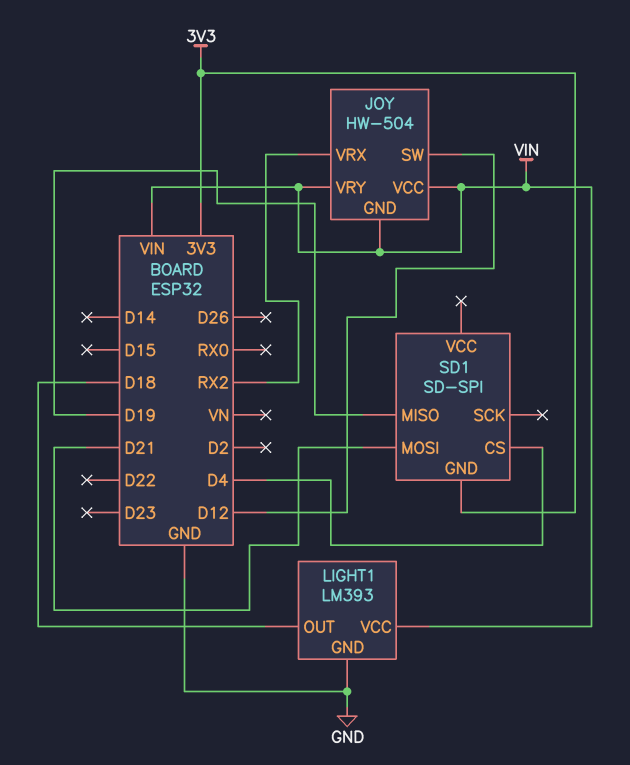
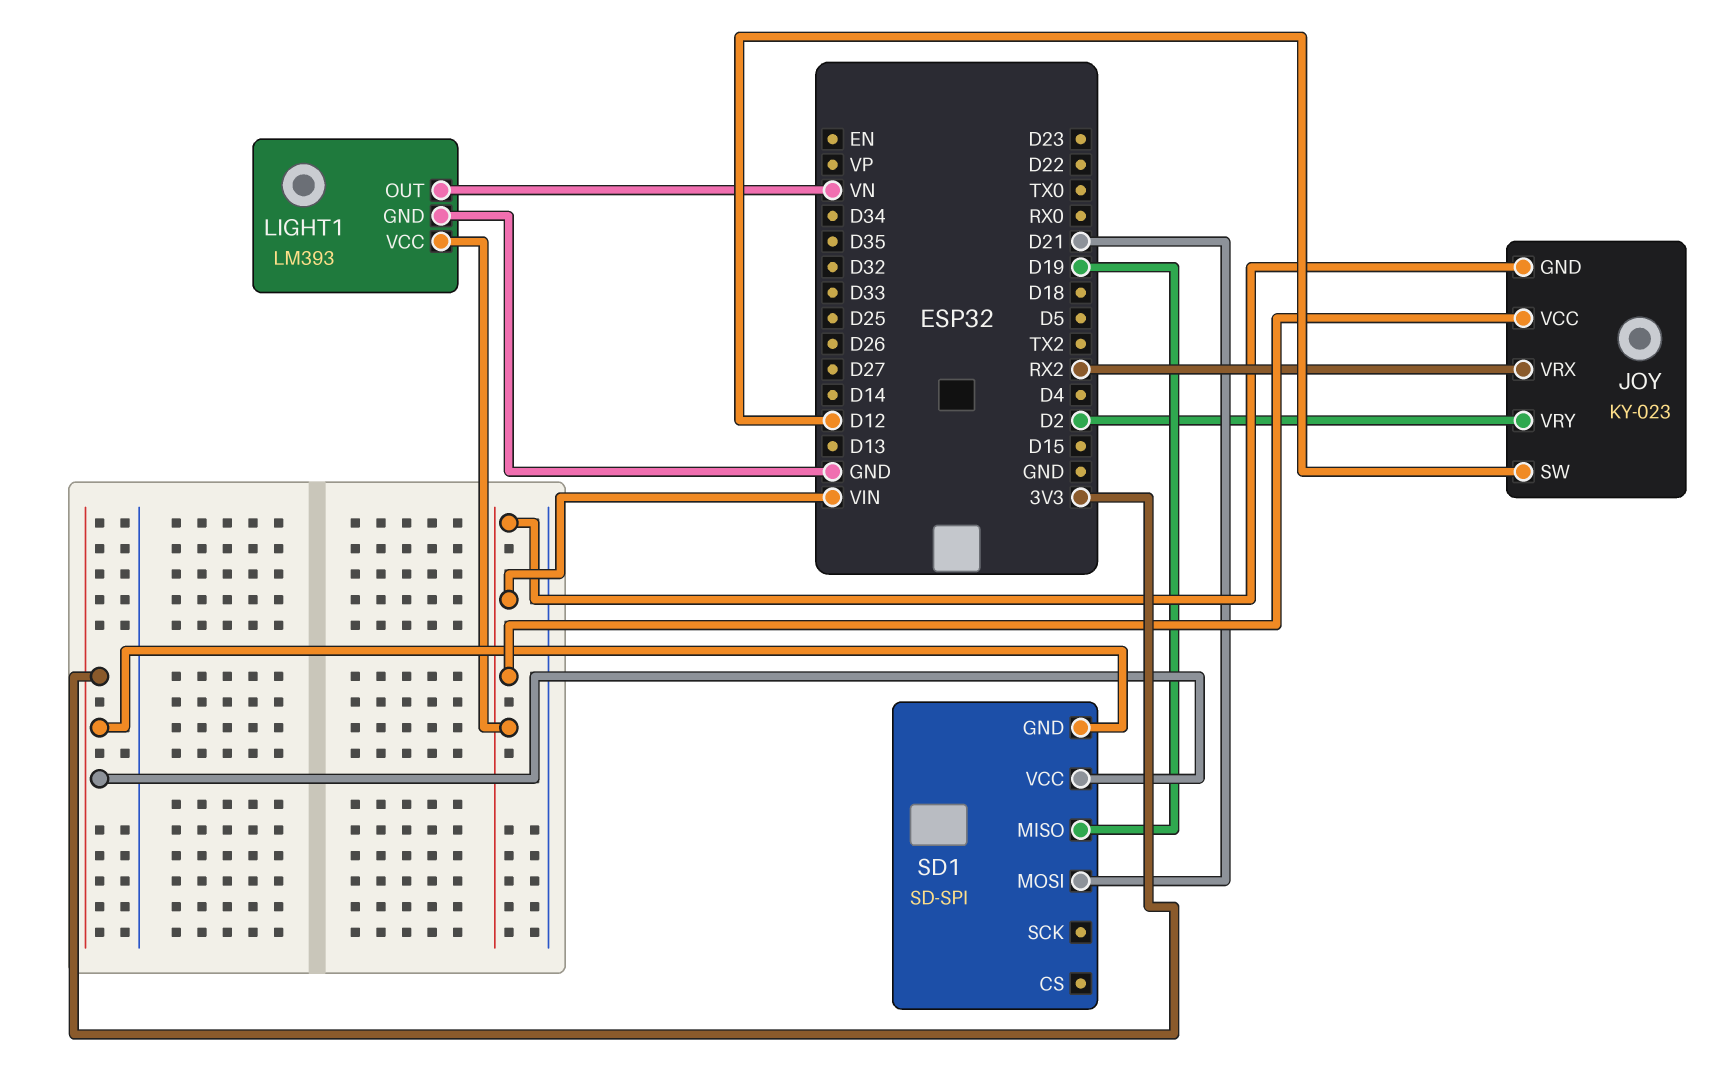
JOY: HW-504 -> KY-023
JOY pin VRY: VIN -> D2
LIGHT1 pin OUT: D18 -> VN
SD1 pin CS: D4 -> none
SD1 pin VCC: none -> 3V3

